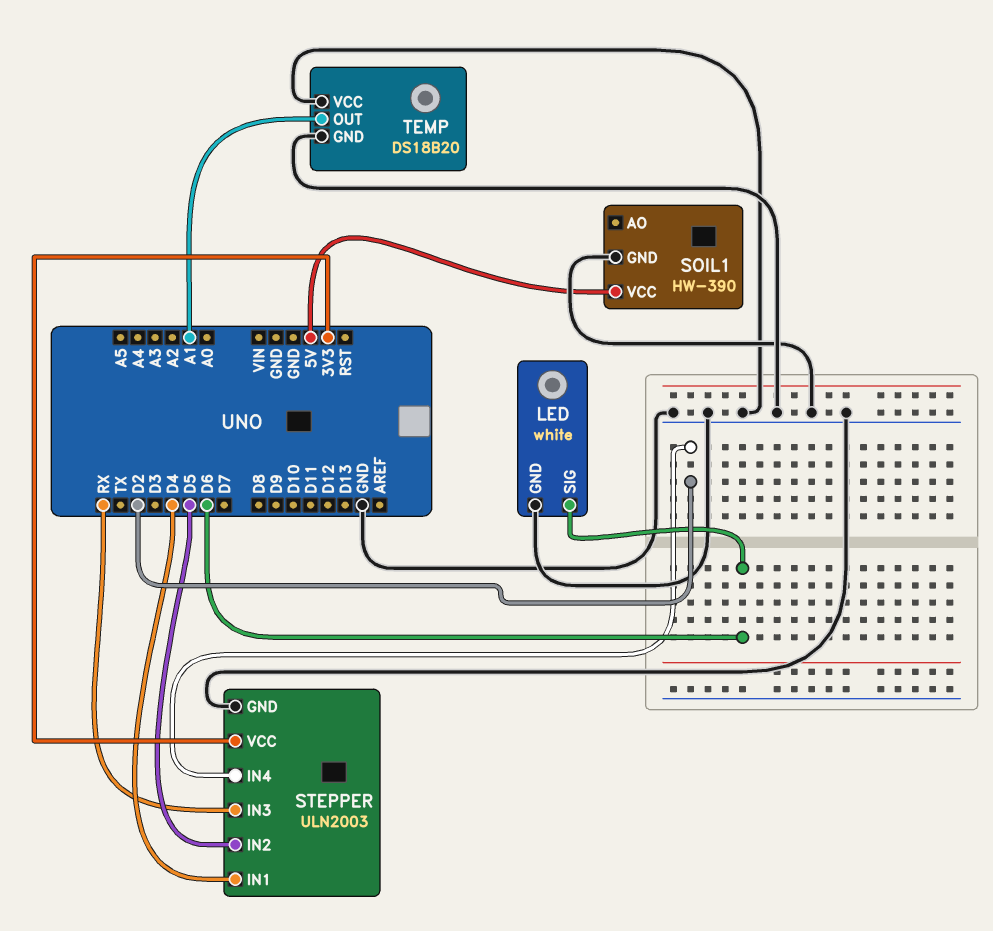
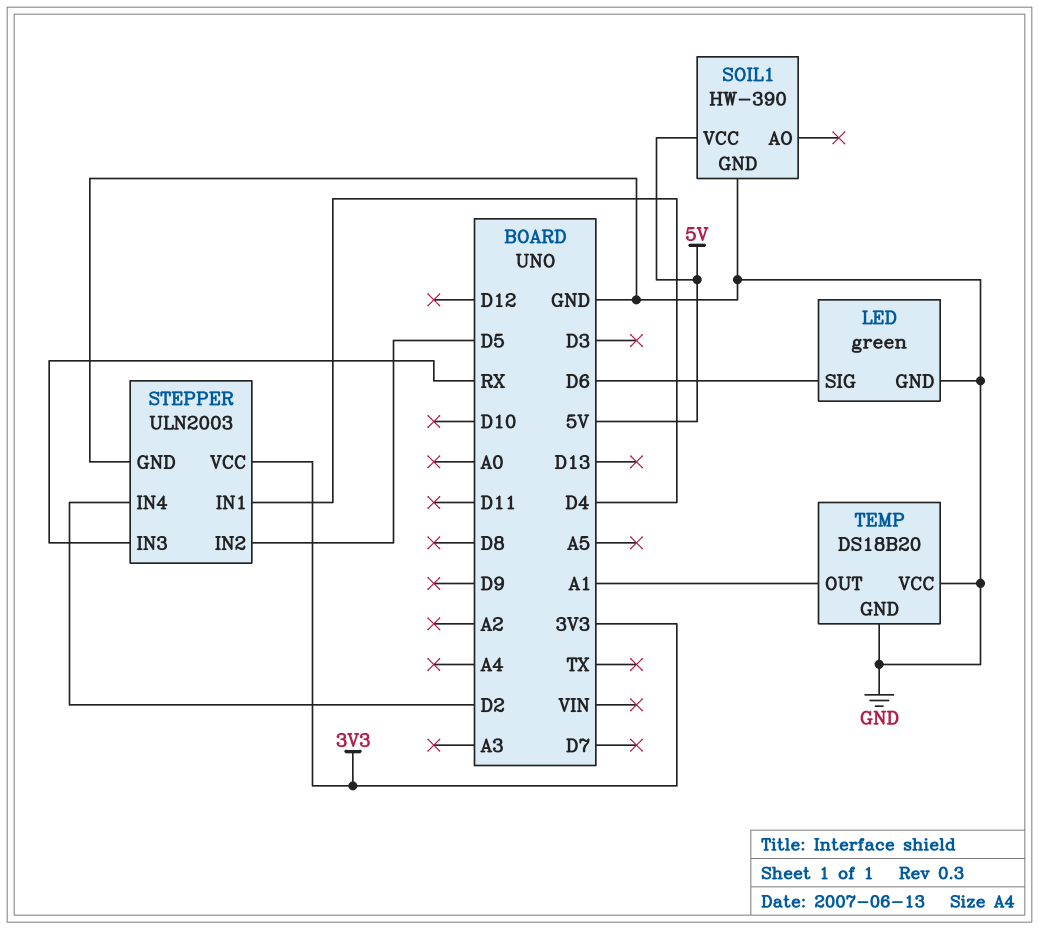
LED: white -> green

